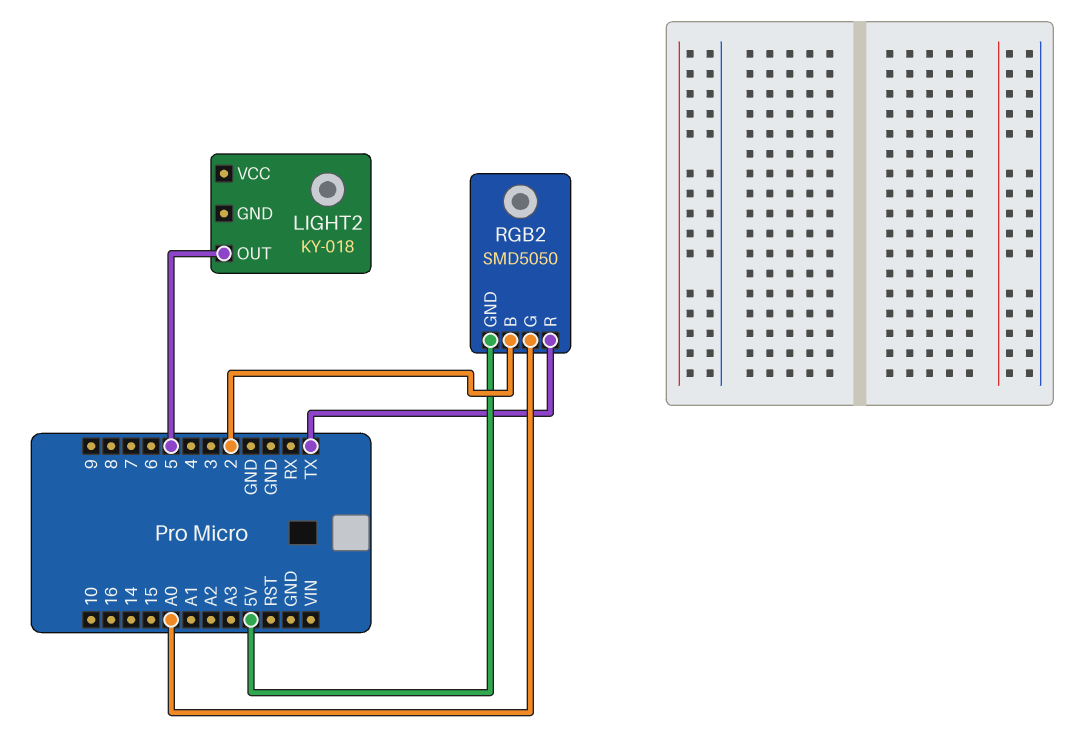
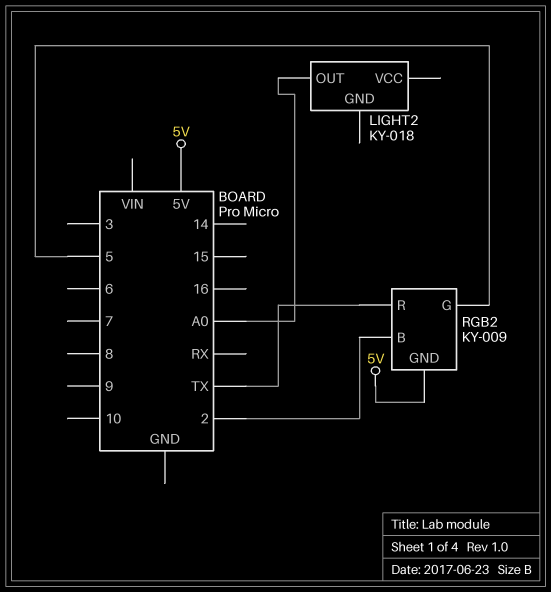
LIGHT2 pin OUT: 5 -> A0
RGB2: SMD5050 -> KY-009
RGB2 pin G: A0 -> 5

